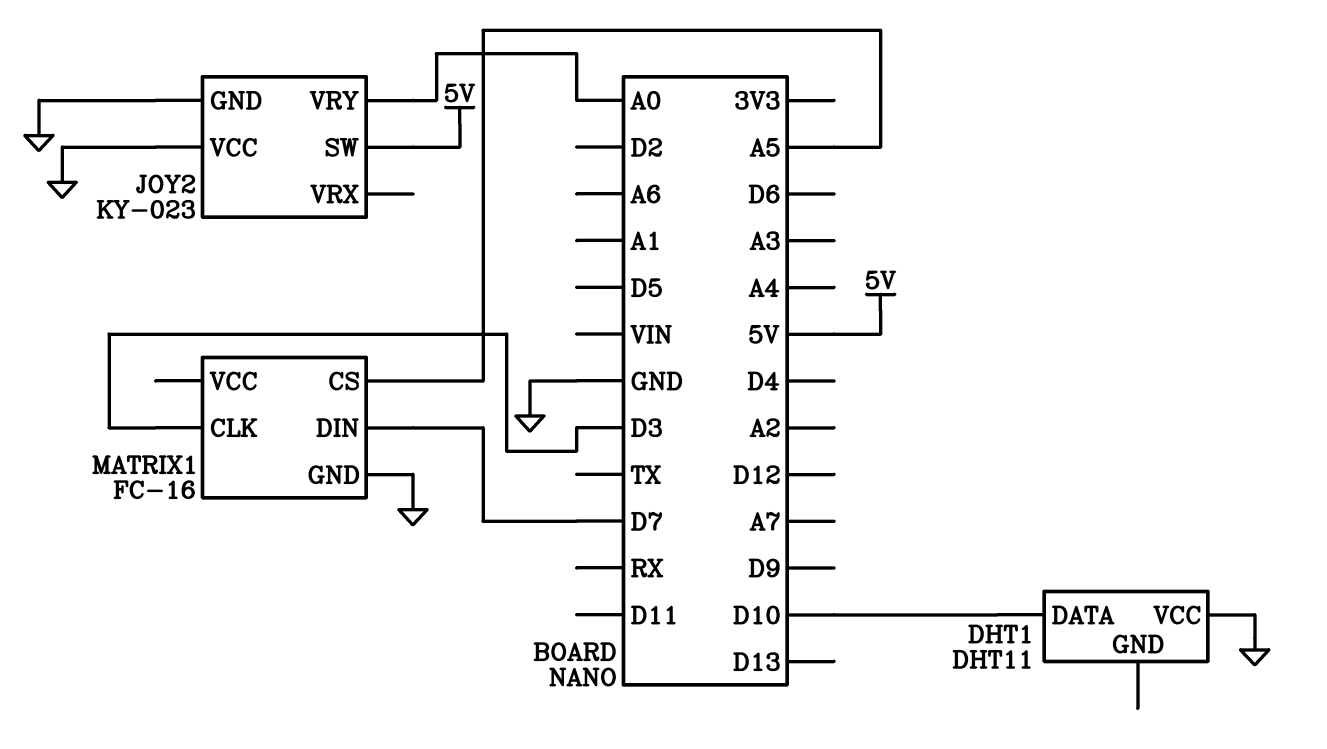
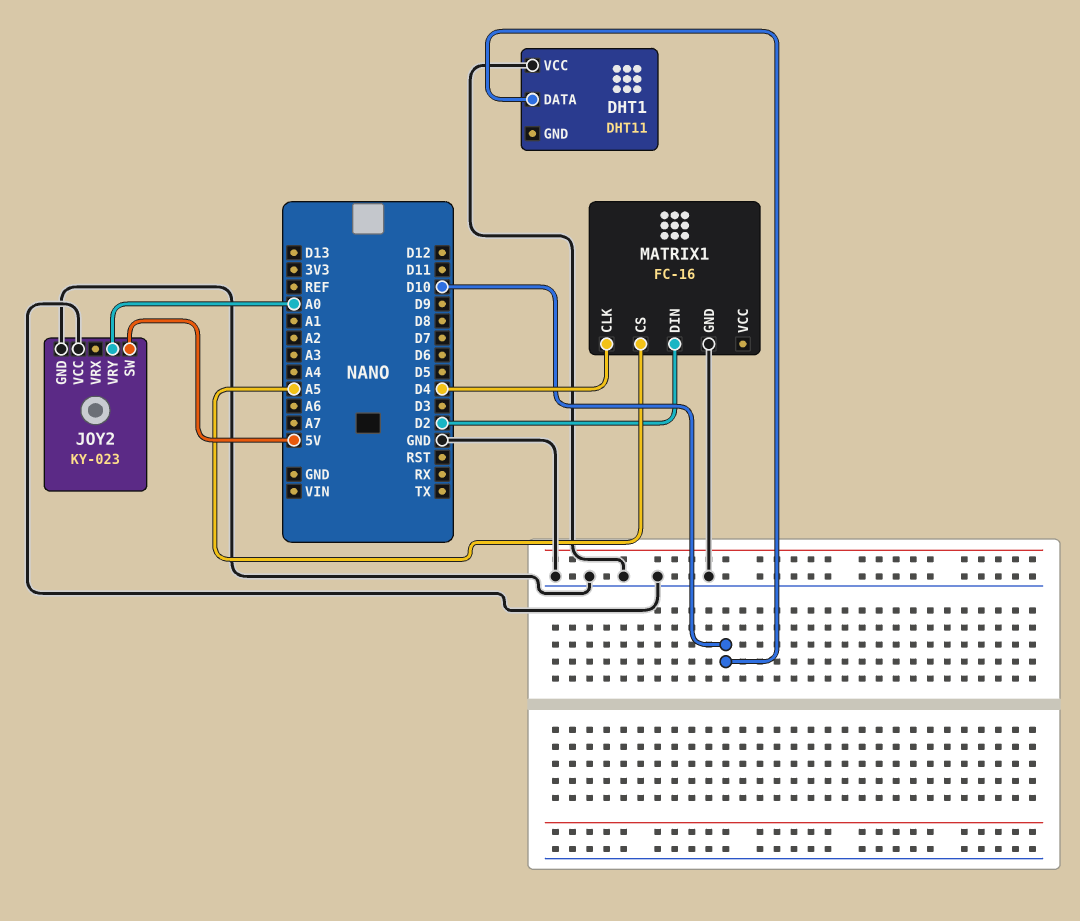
MATRIX1 pin CLK: D3 -> D4
MATRIX1 pin DIN: D7 -> D2

